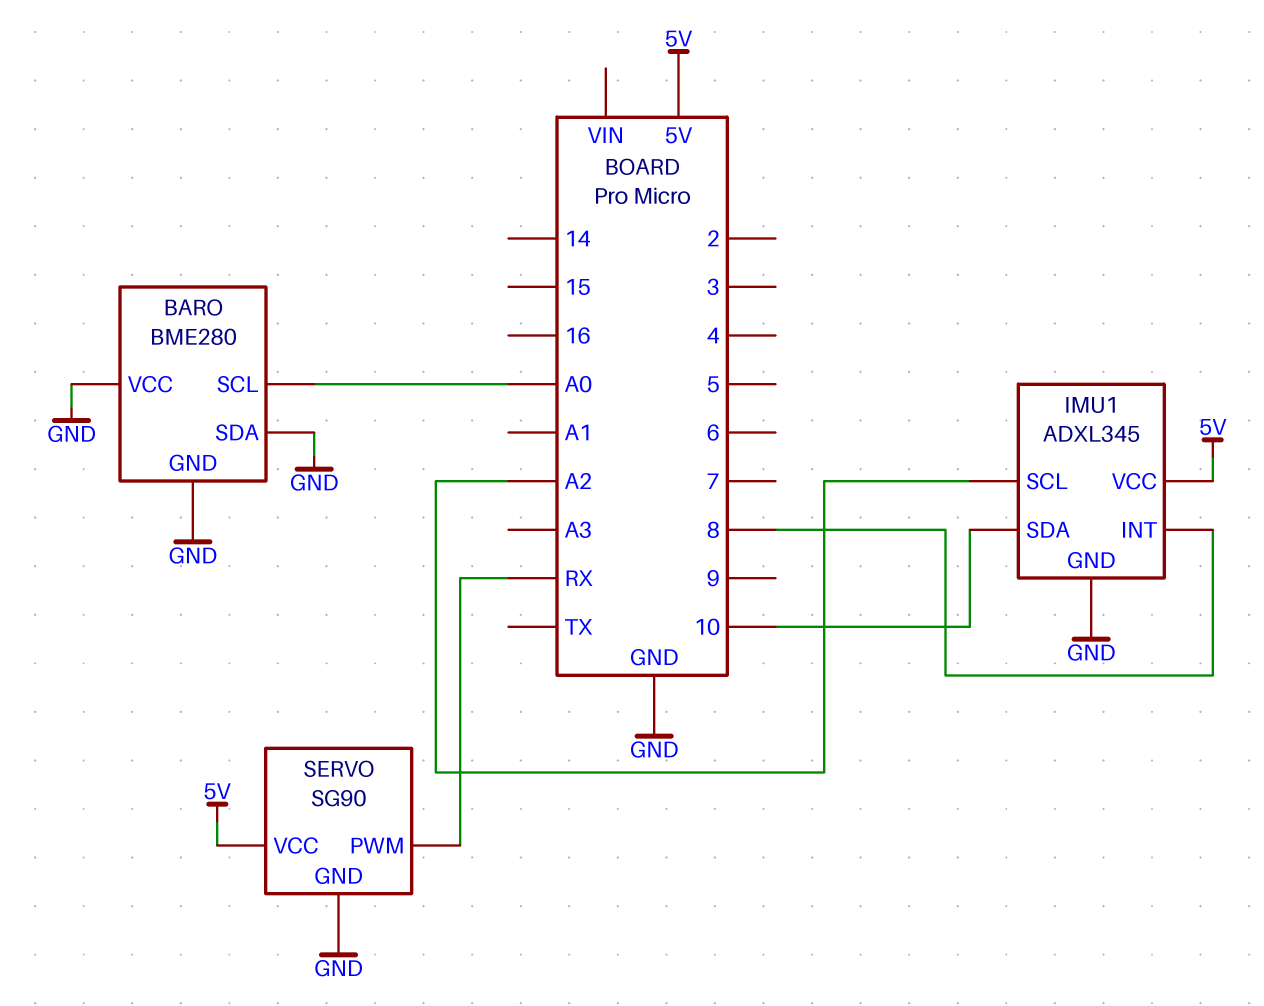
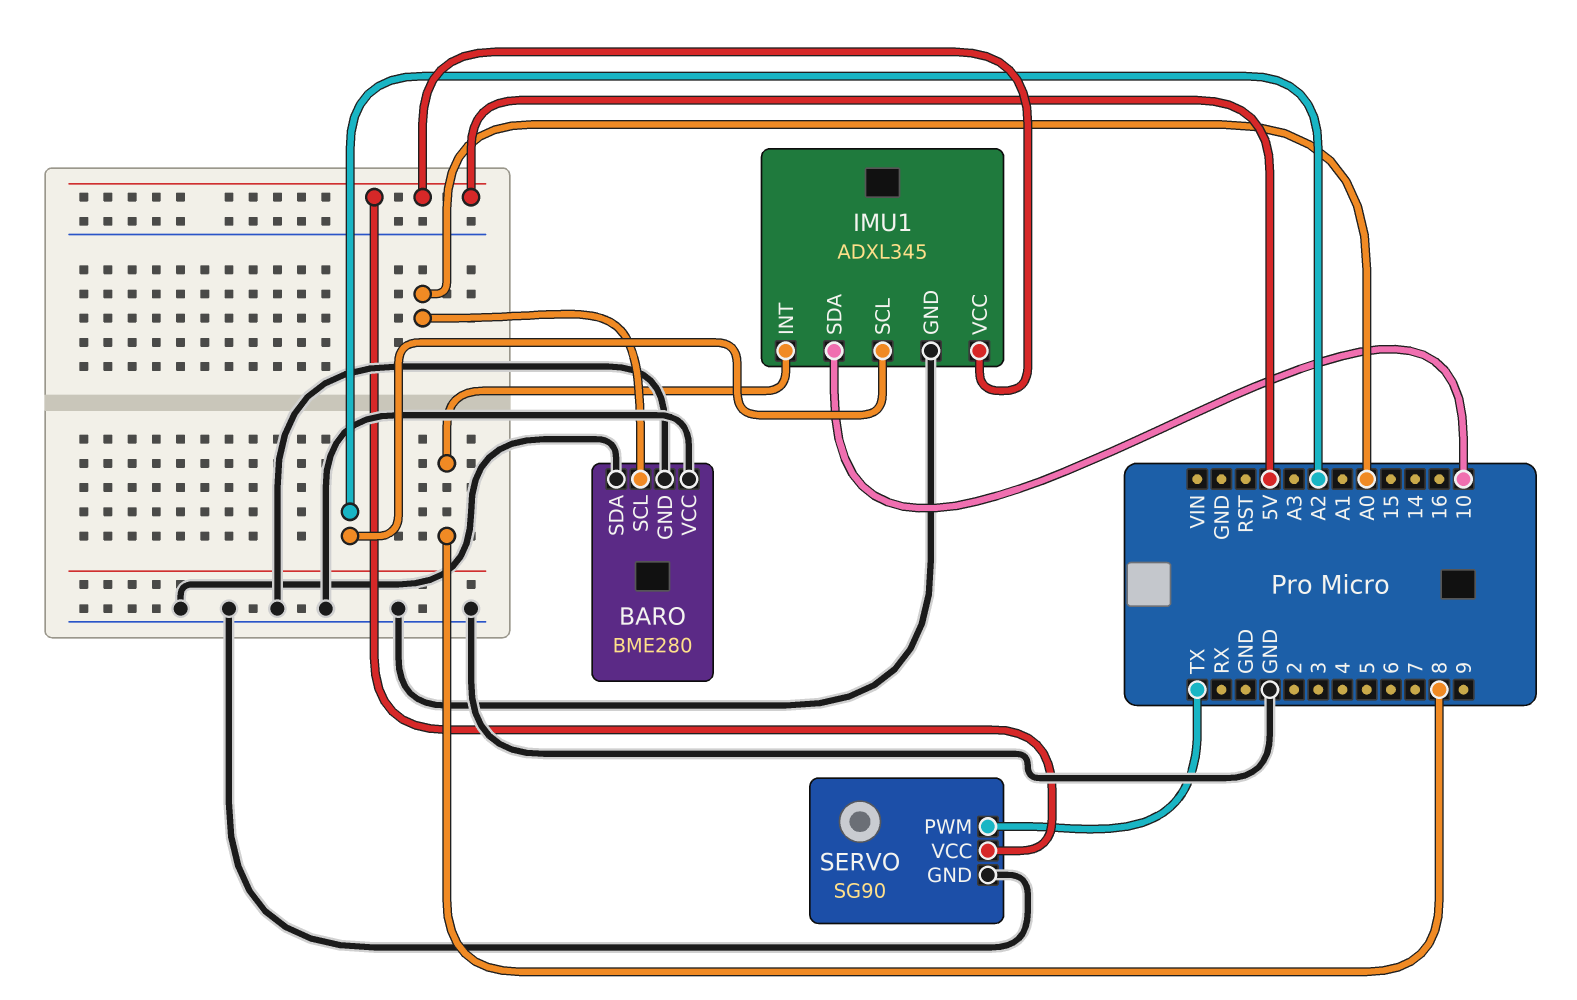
SERVO pin PWM: RX -> TX

